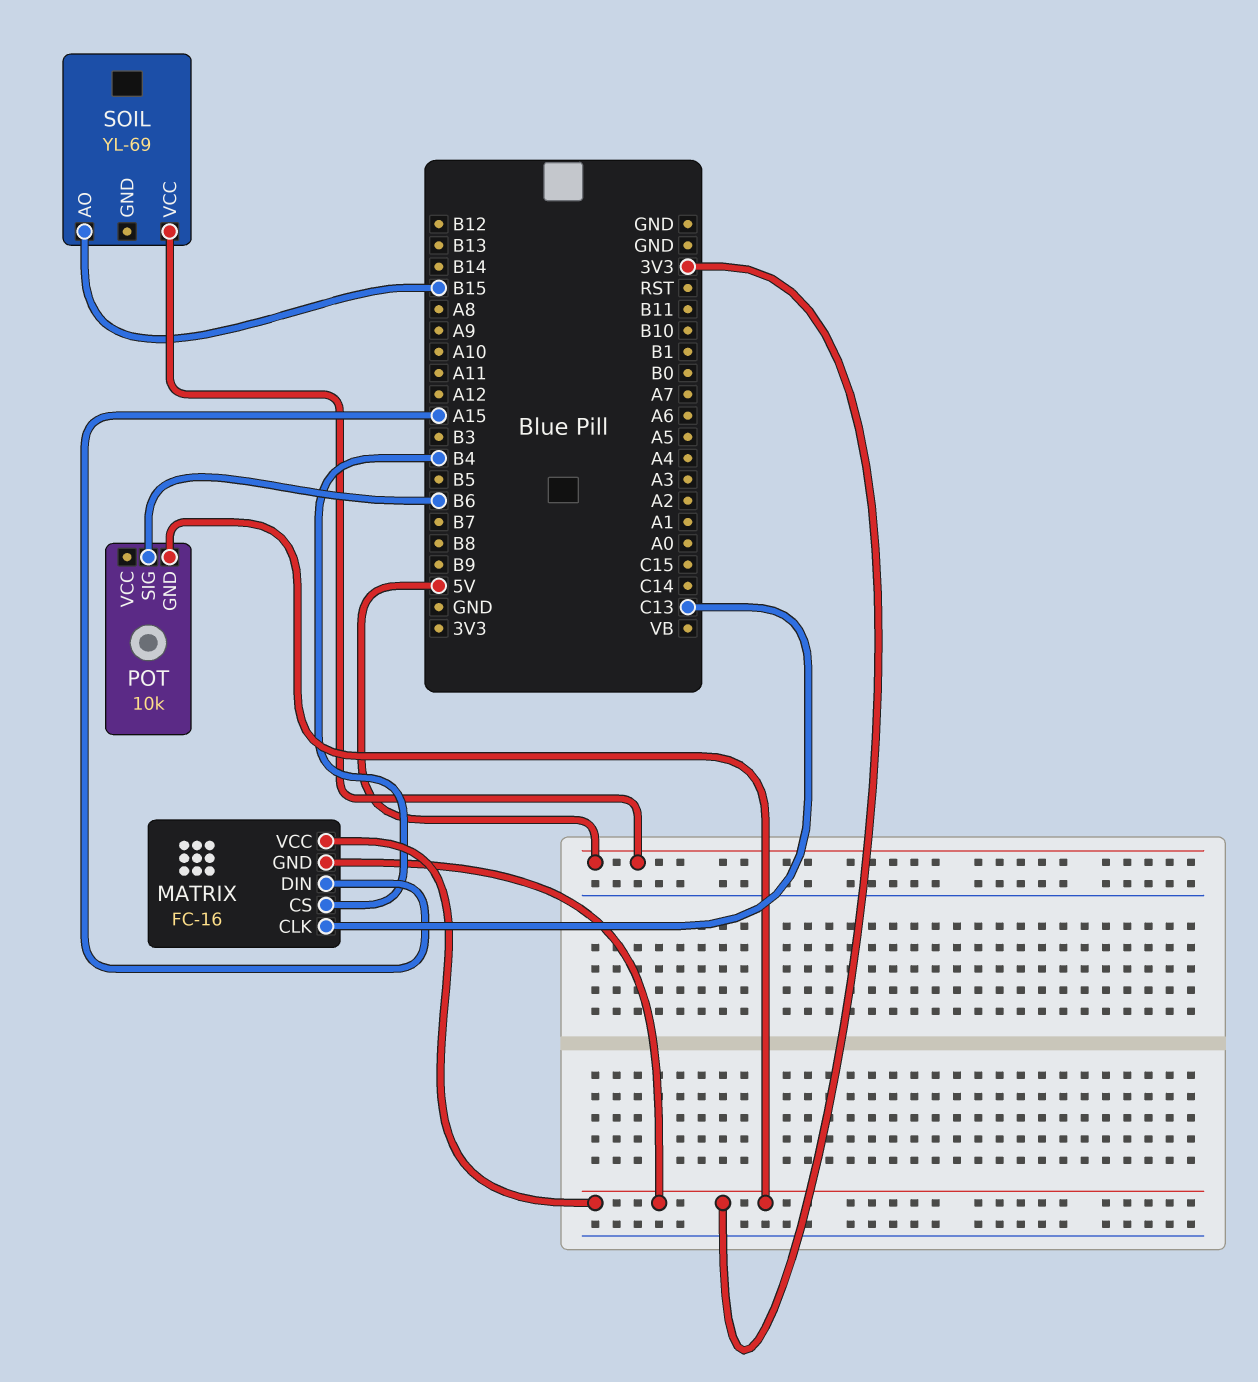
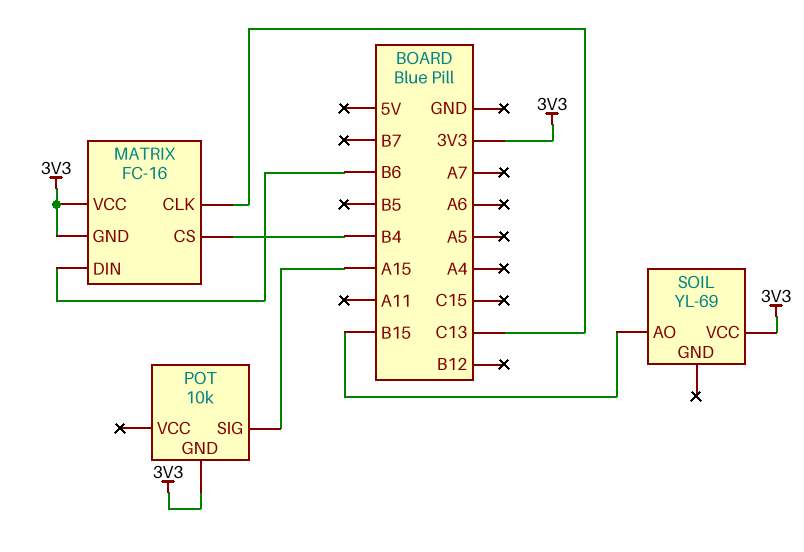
MATRIX pin DIN: A15 -> B6
POT pin SIG: B6 -> A15
SOIL pin VCC: 5V -> 3V3

